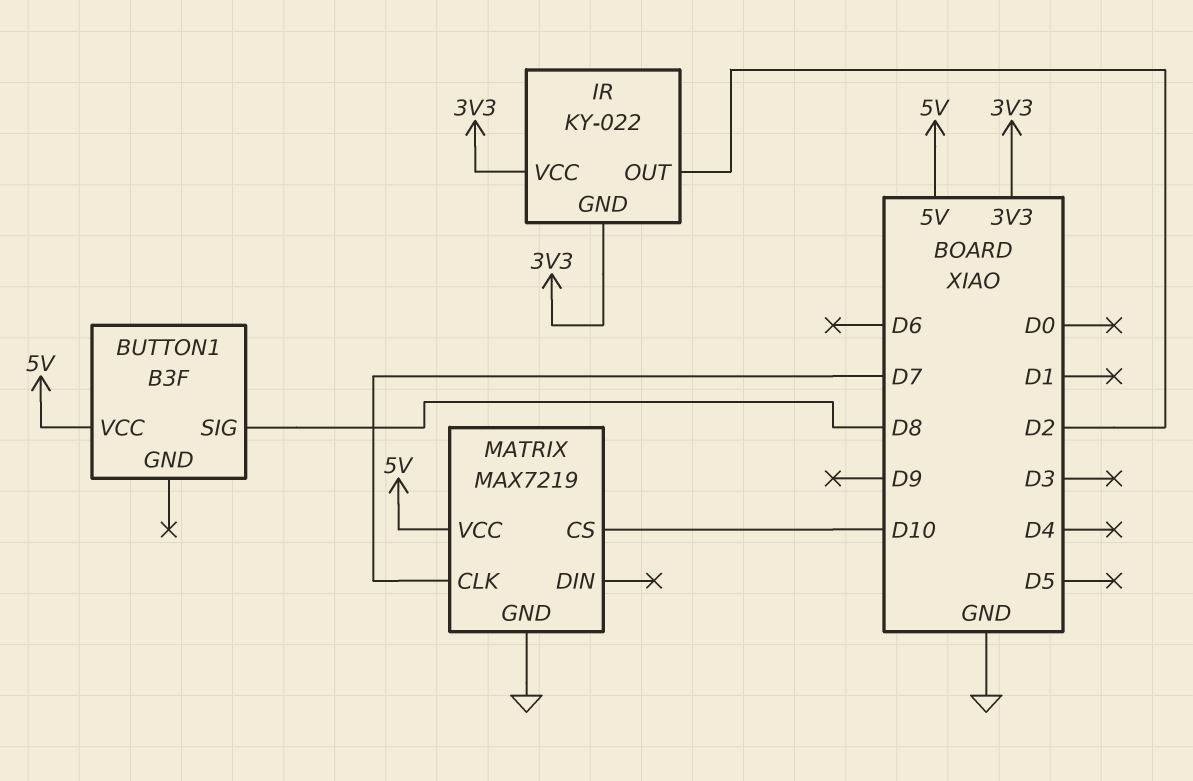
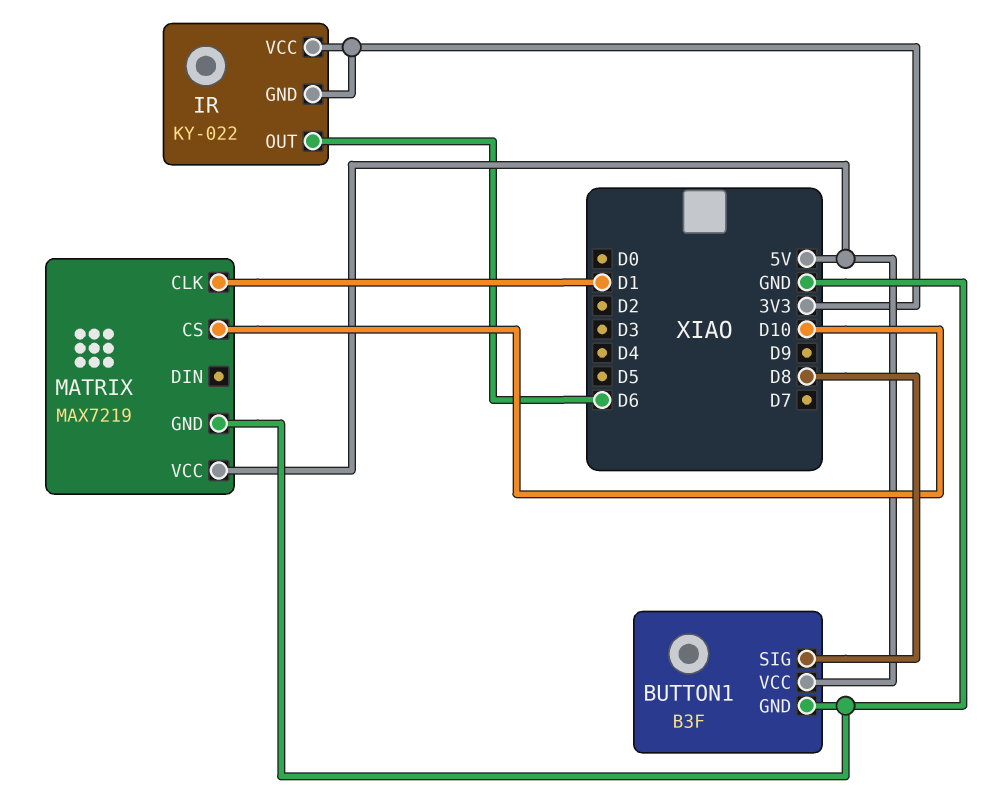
BUTTON1 pin GND: none -> GND
IR pin OUT: D2 -> D6
MATRIX pin CLK: D7 -> D1

